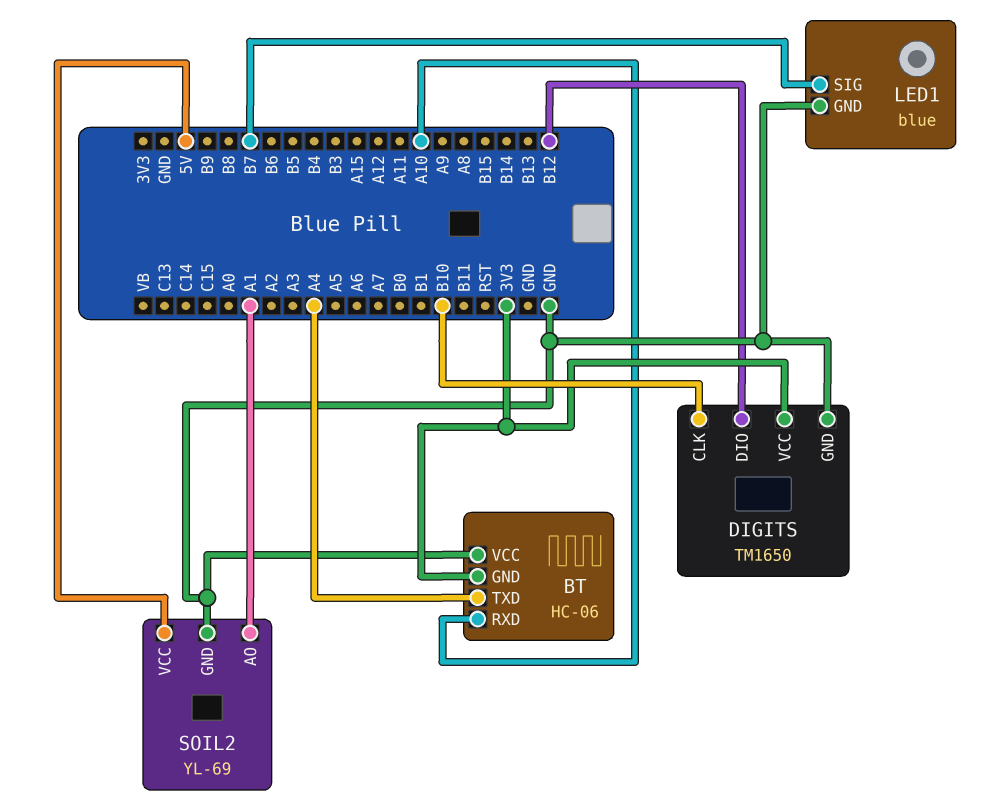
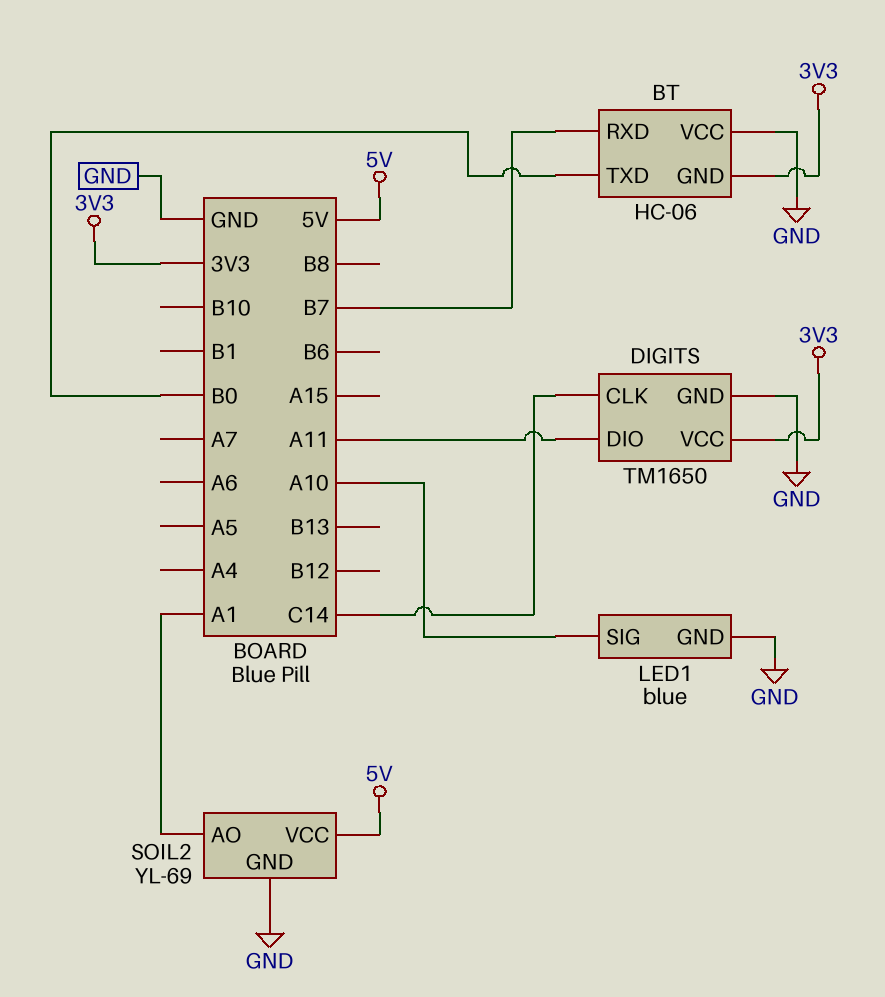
BT pin RXD: A10 -> B7
BT pin TXD: A4 -> B0
DIGITS pin CLK: B10 -> C14
DIGITS pin DIO: B12 -> A11
LED1 pin SIG: B7 -> A10

